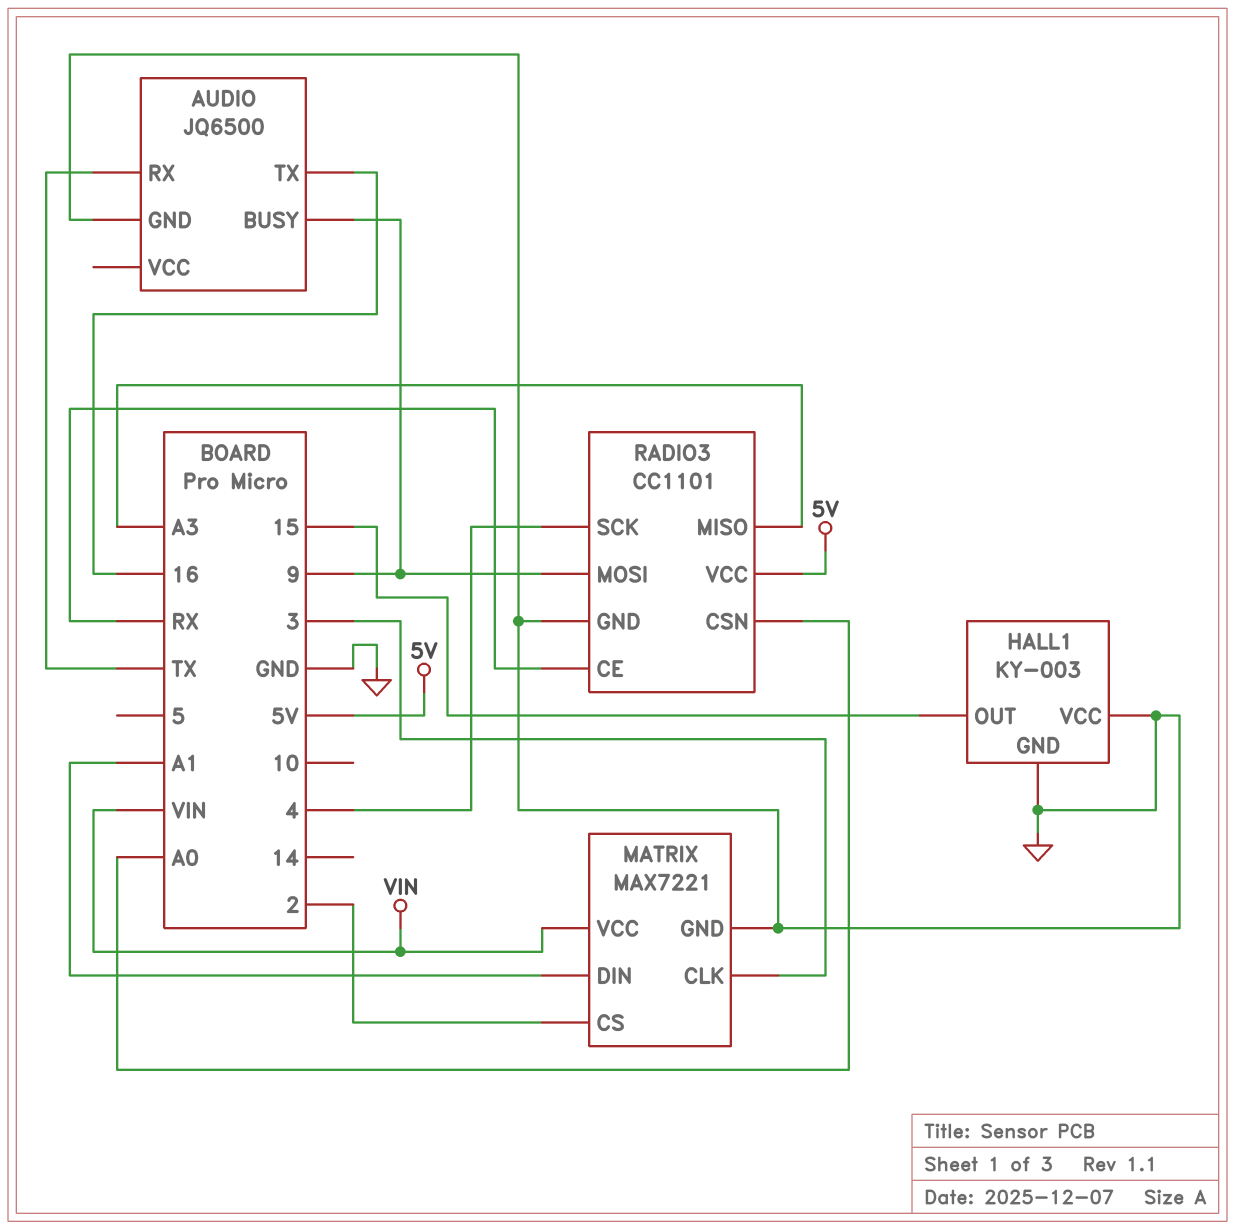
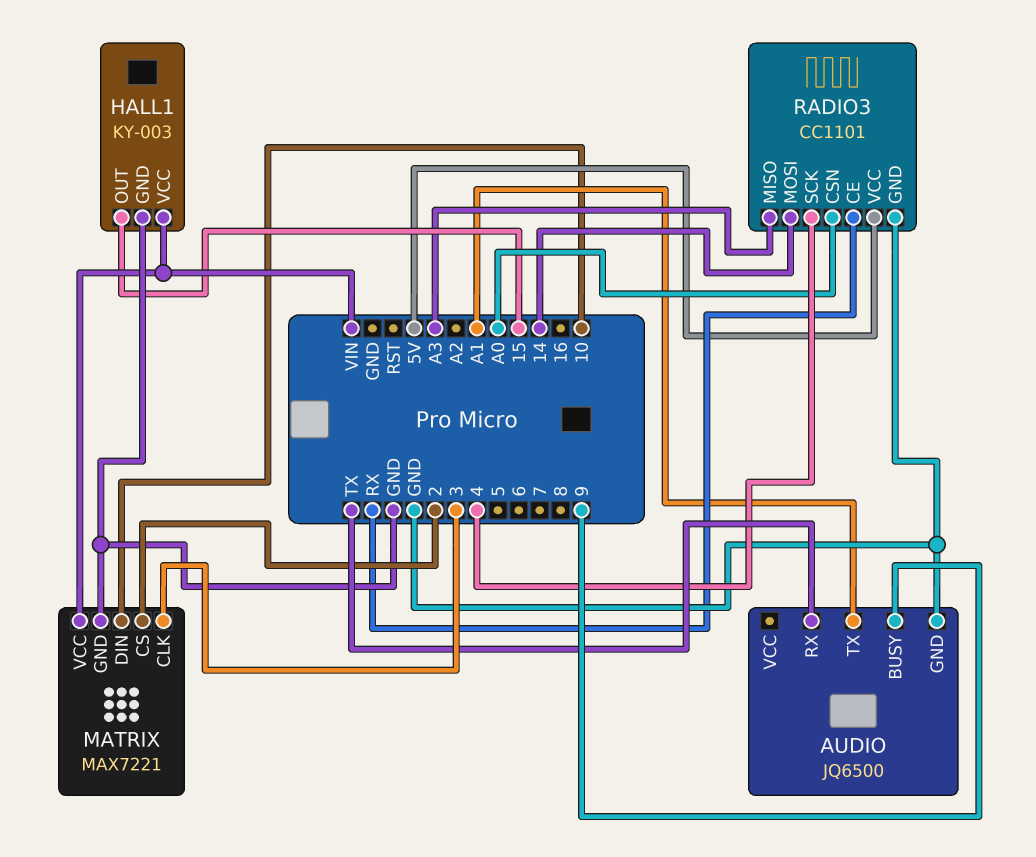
AUDIO pin TX: 16 -> A1
HALL1 pin VCC: GND -> VIN
MATRIX pin DIN: A1 -> 10
RADIO3 pin MOSI: 9 -> 14

